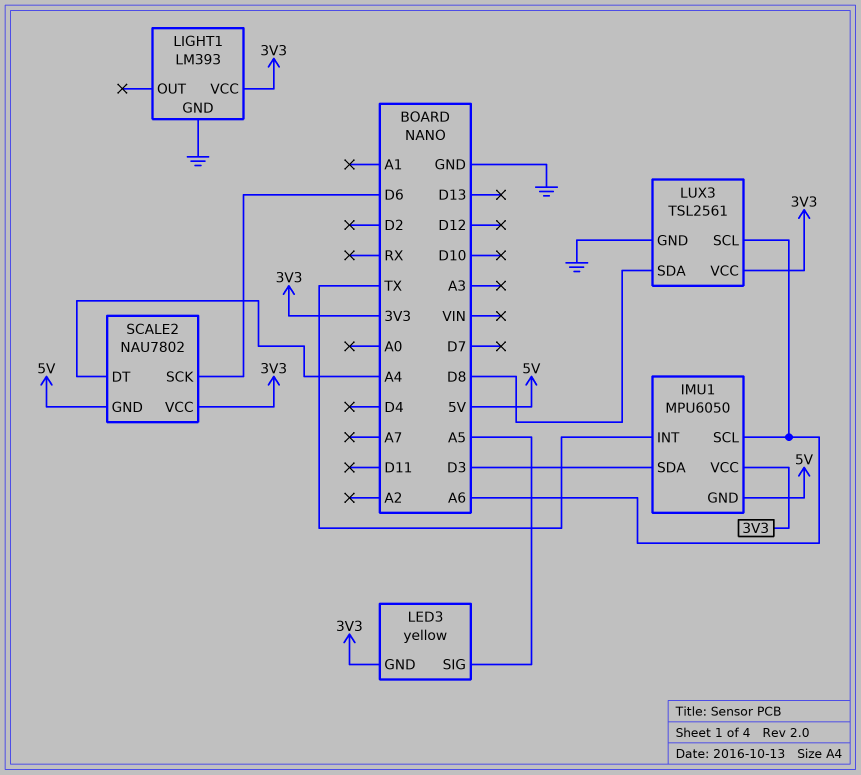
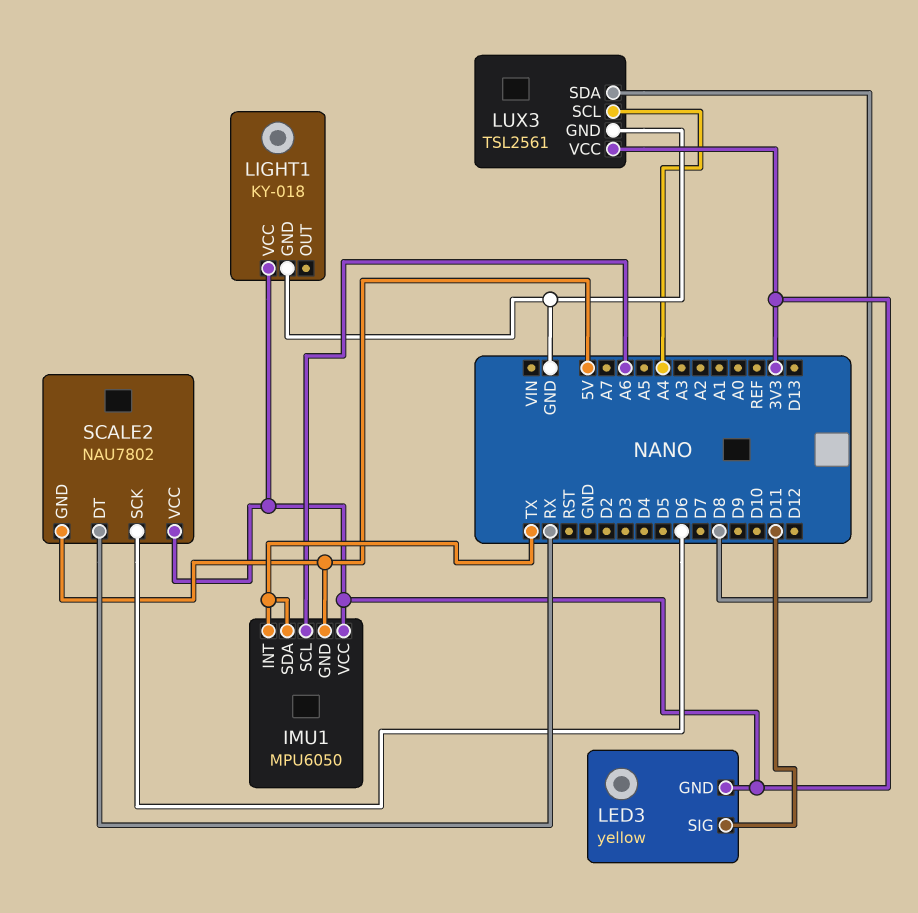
IMU1 pin SDA: D3 -> TX
LED3 pin SIG: A5 -> D11
LIGHT1: LM393 -> KY-018
LUX3 pin SCL: A6 -> A4
SCALE2 pin DT: A4 -> RX

